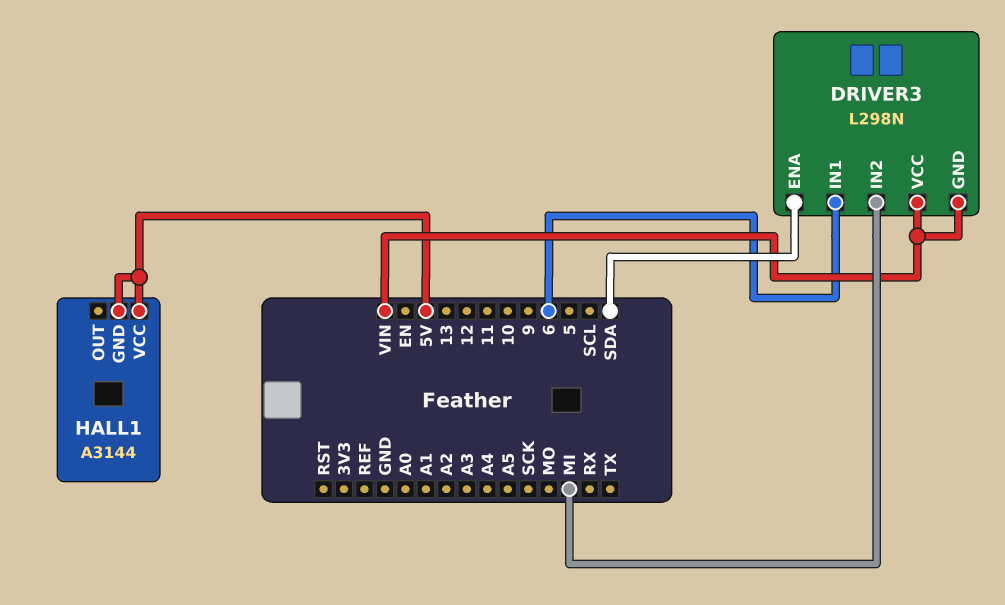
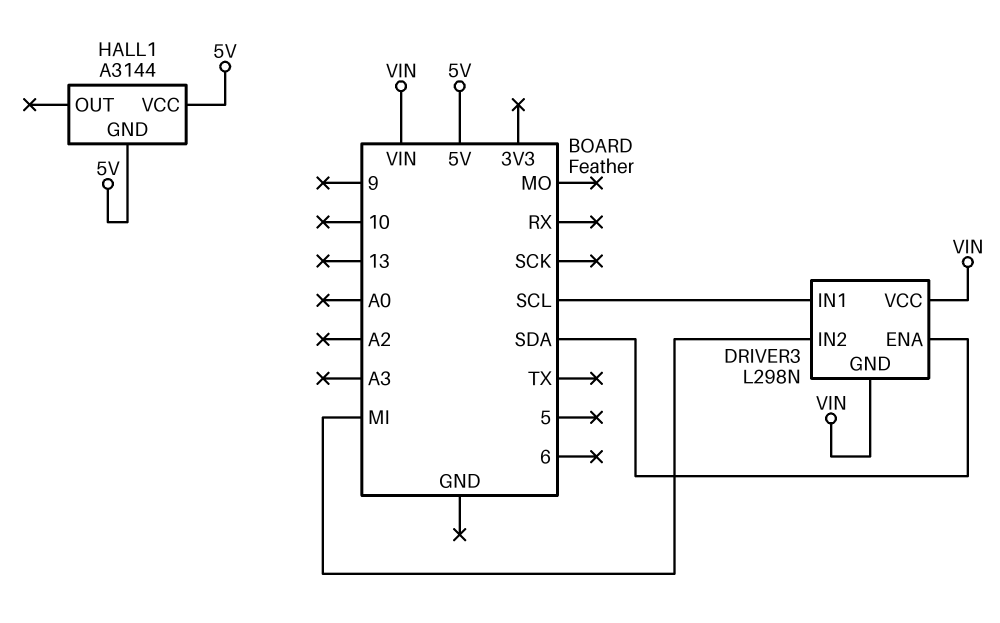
DRIVER3 pin IN1: 6 -> SCL

